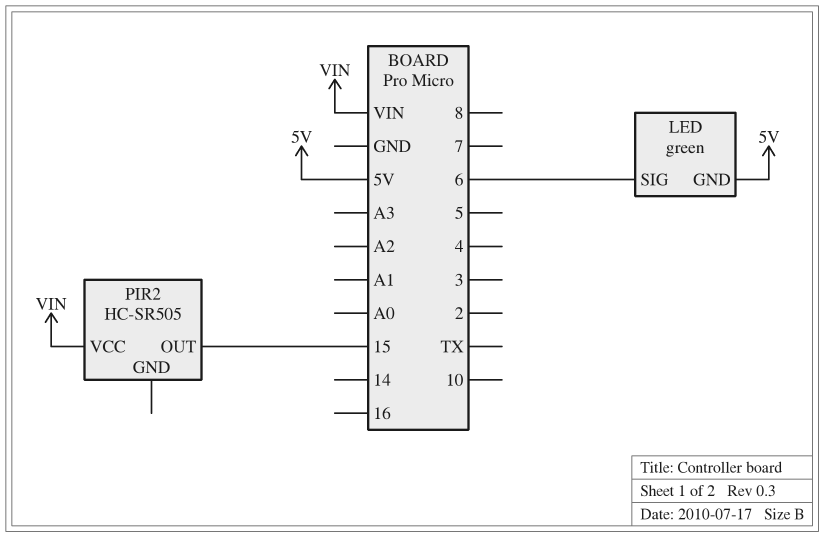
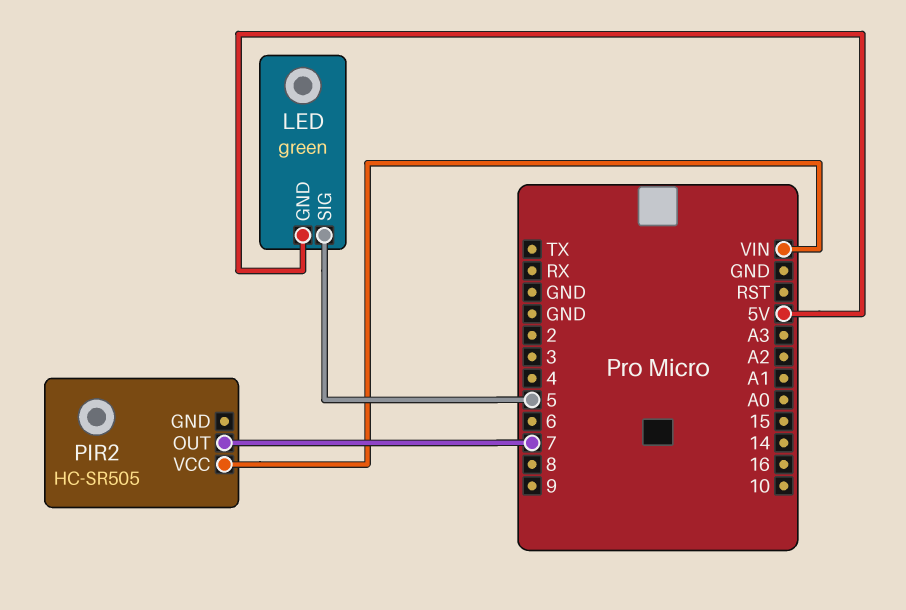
LED pin SIG: 6 -> 5
PIR2 pin OUT: 15 -> 7

